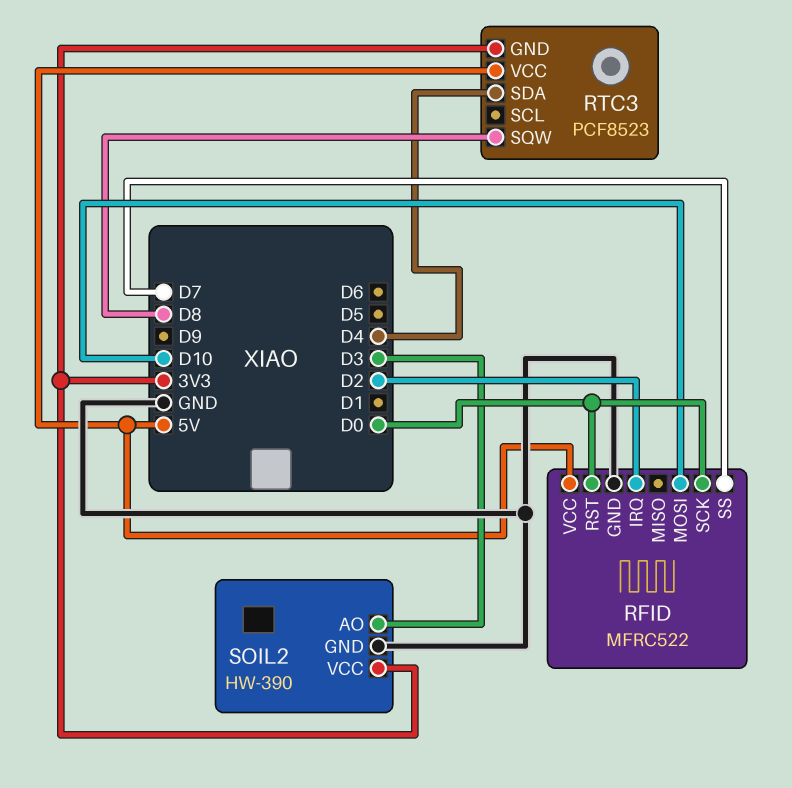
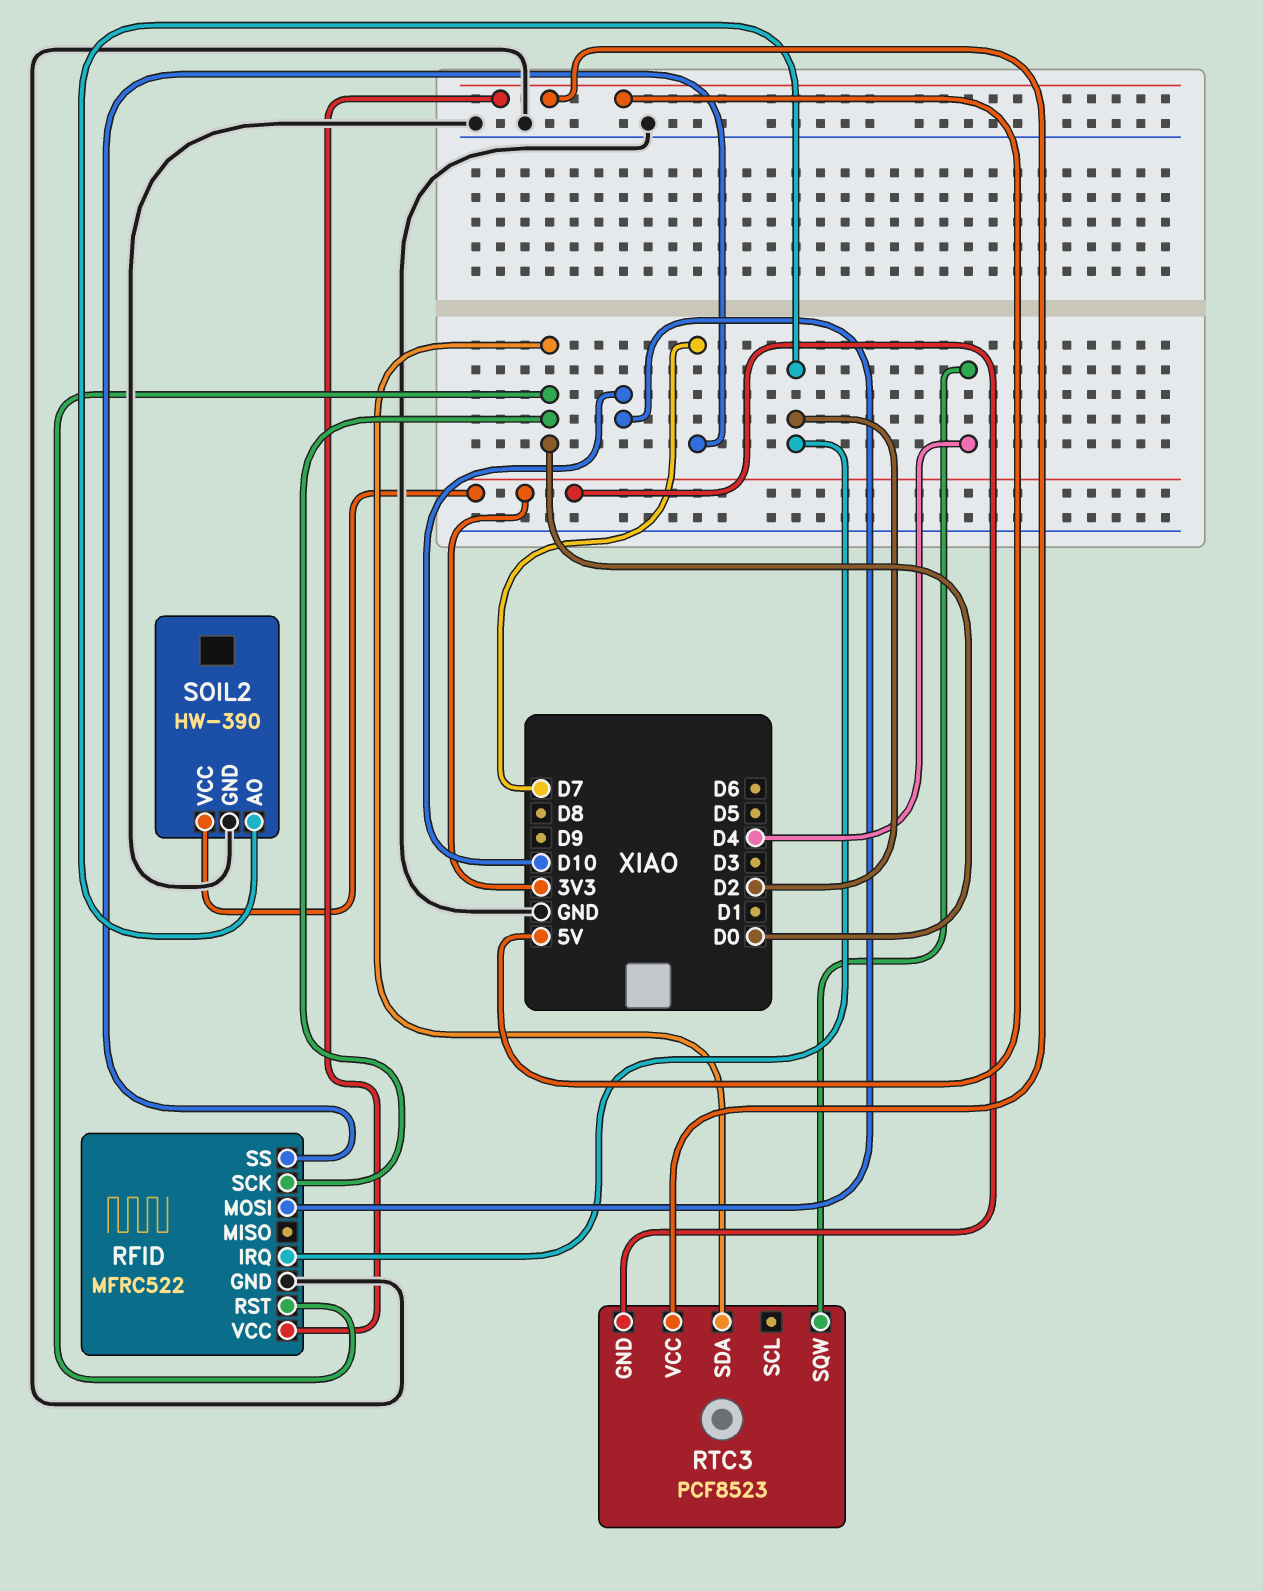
RTC3 pin SDA: D4 -> D0
RTC3 pin SQW: D8 -> D4
SOIL2 pin AO: D3 -> D2

